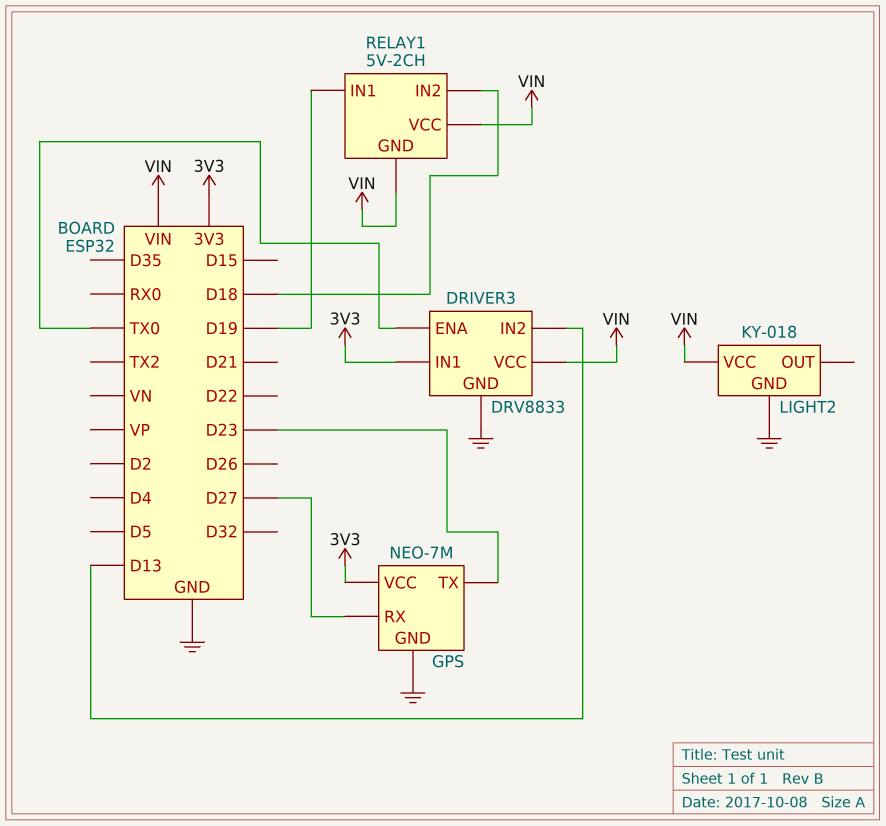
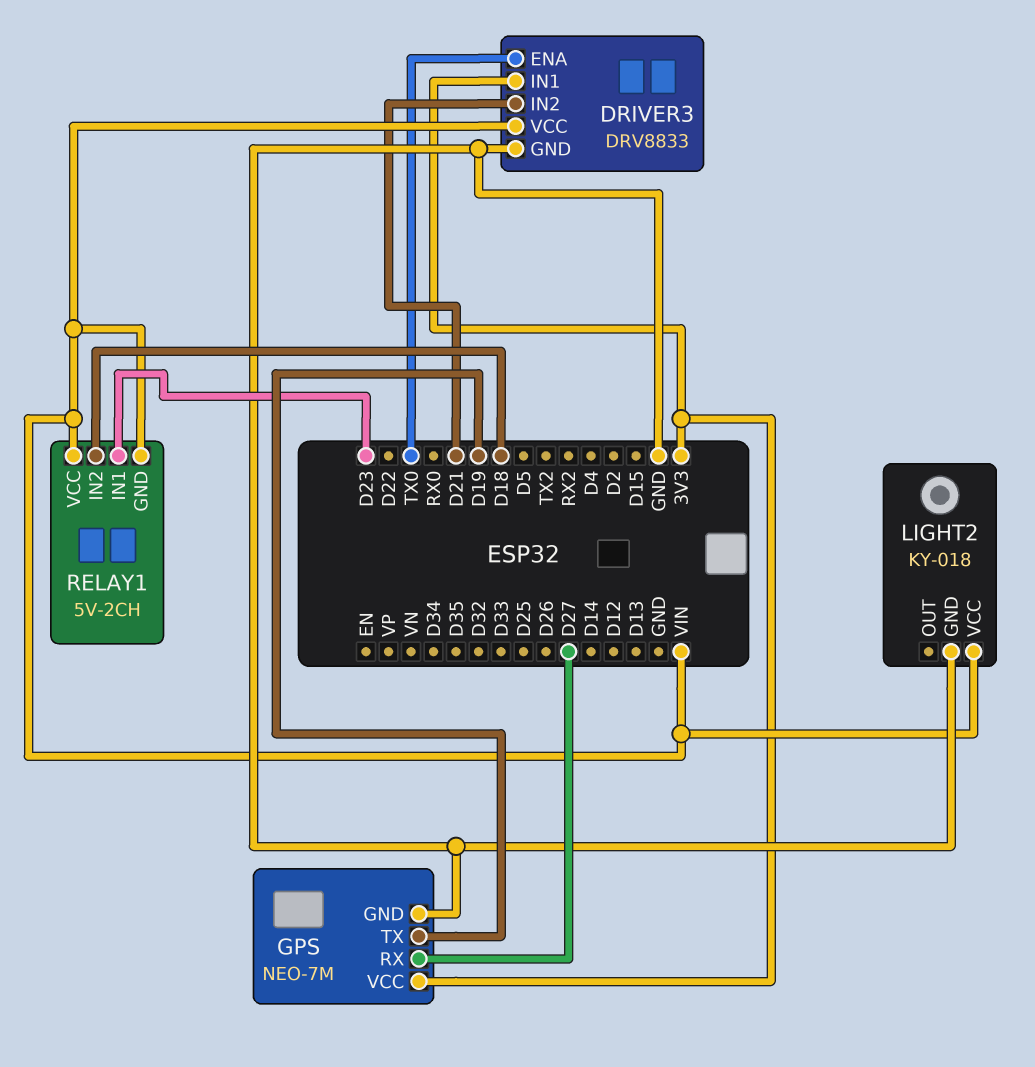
DRIVER3 pin IN2: D13 -> D21
GPS pin TX: D23 -> D19
RELAY1 pin IN1: D19 -> D23

